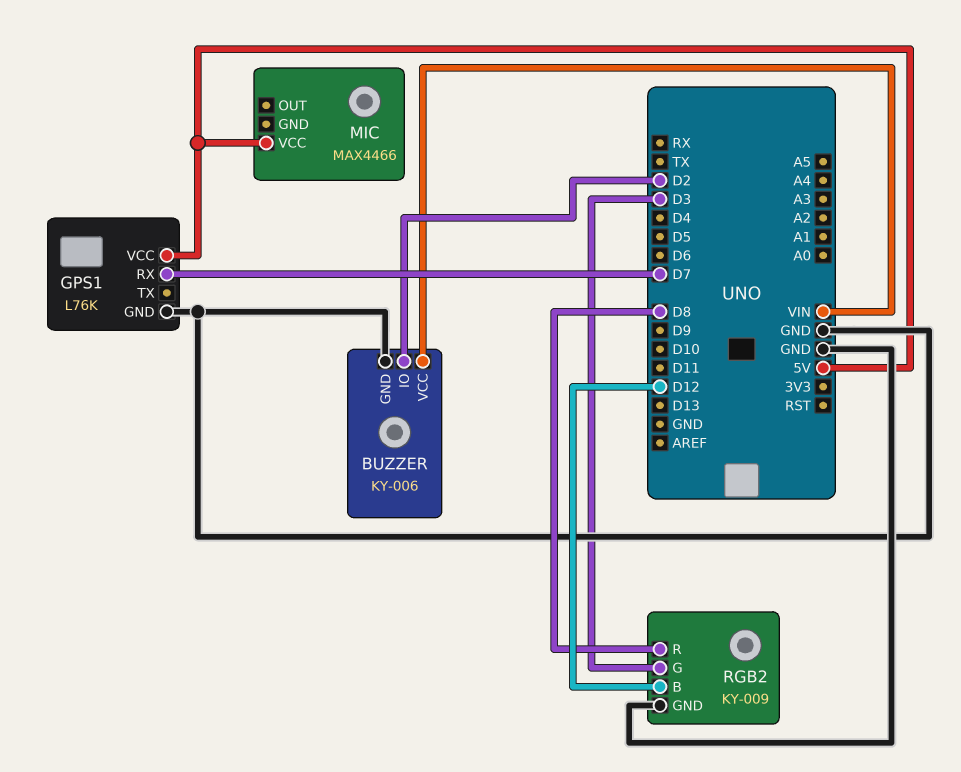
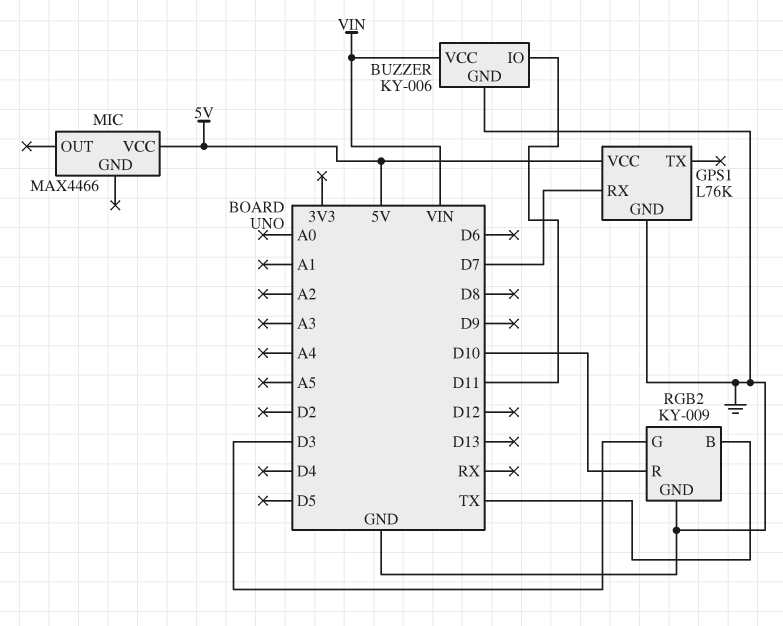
BUZZER pin IO: D2 -> D11
RGB2 pin B: D12 -> TX
RGB2 pin R: D8 -> D10

